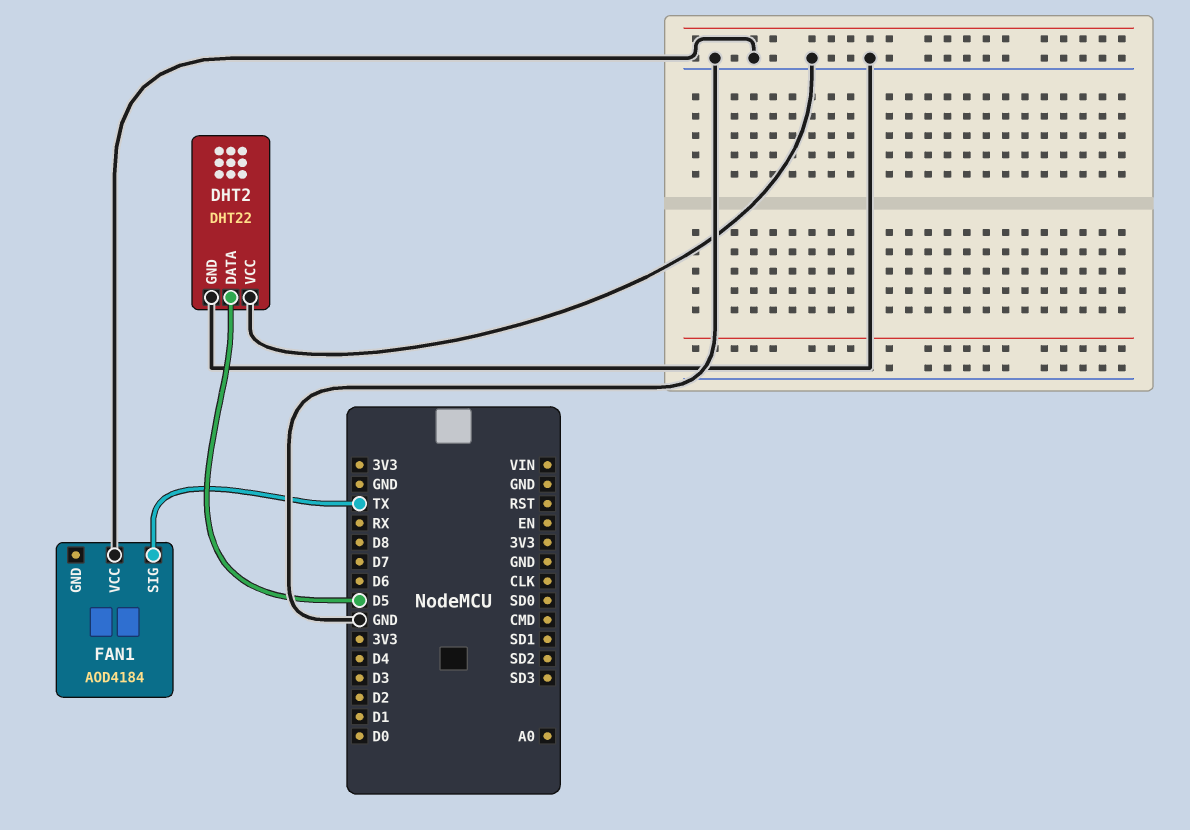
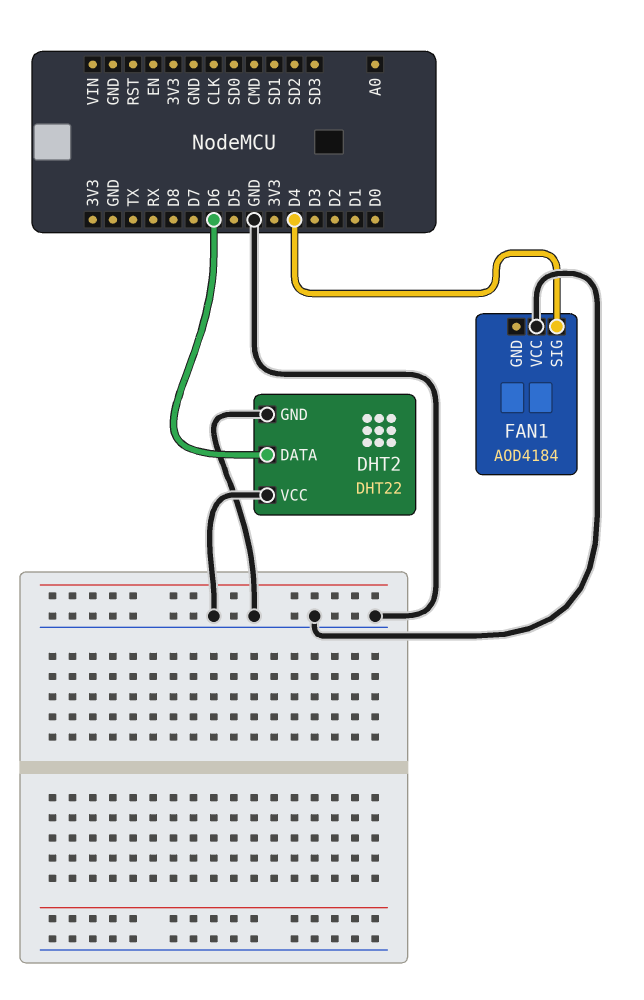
DHT2 pin DATA: D5 -> D6
FAN1 pin SIG: TX -> D4

